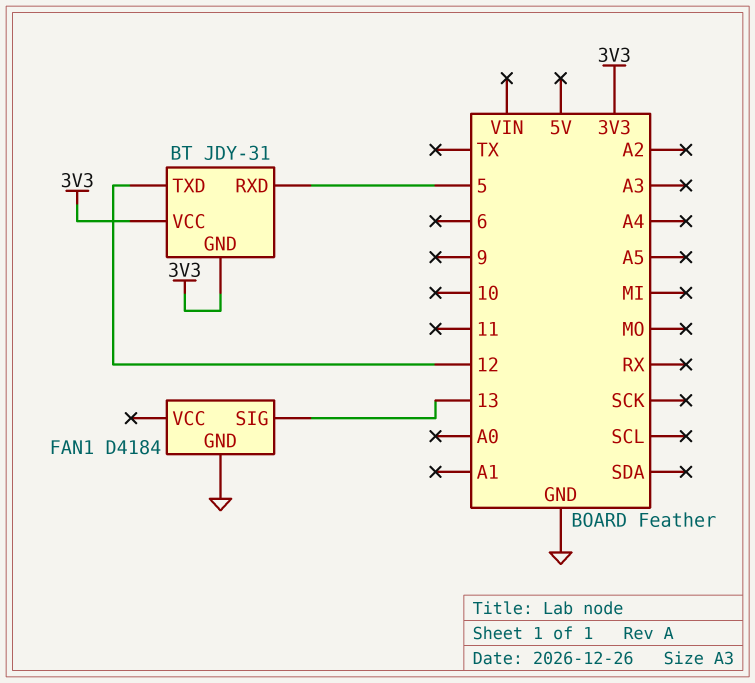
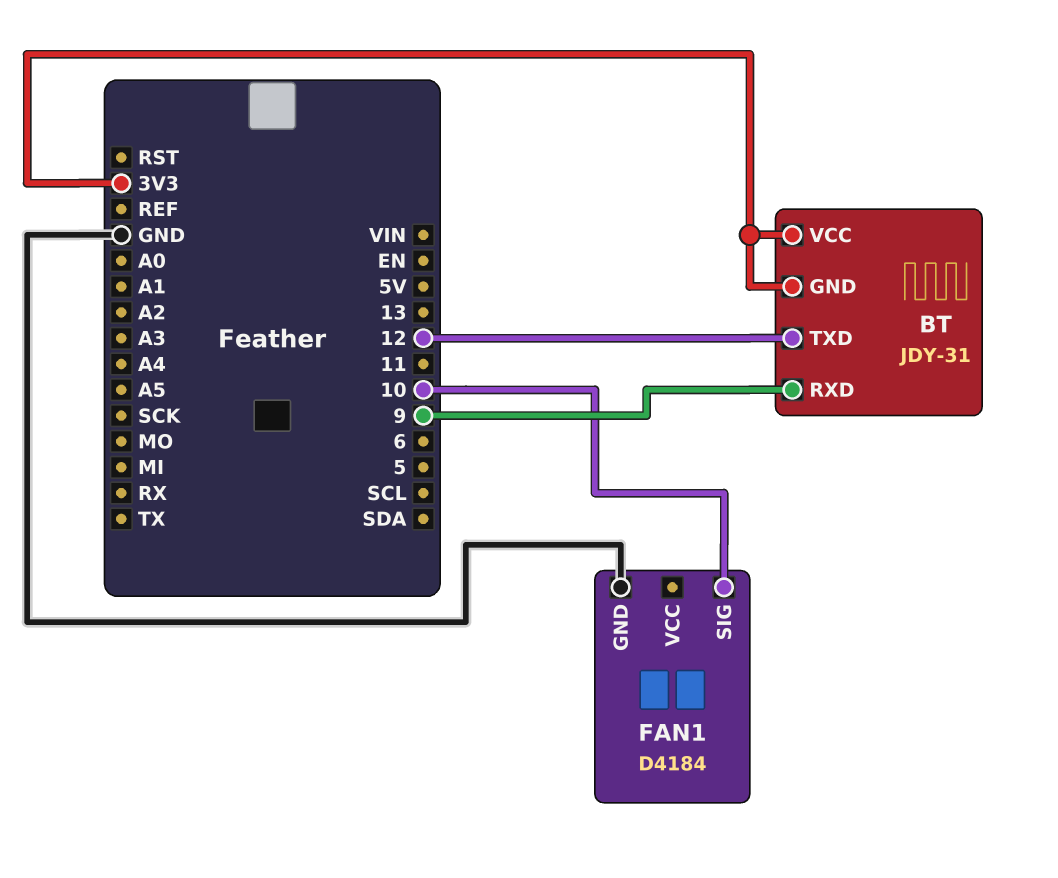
BT pin RXD: 5 -> 9
FAN1 pin SIG: 13 -> 10

